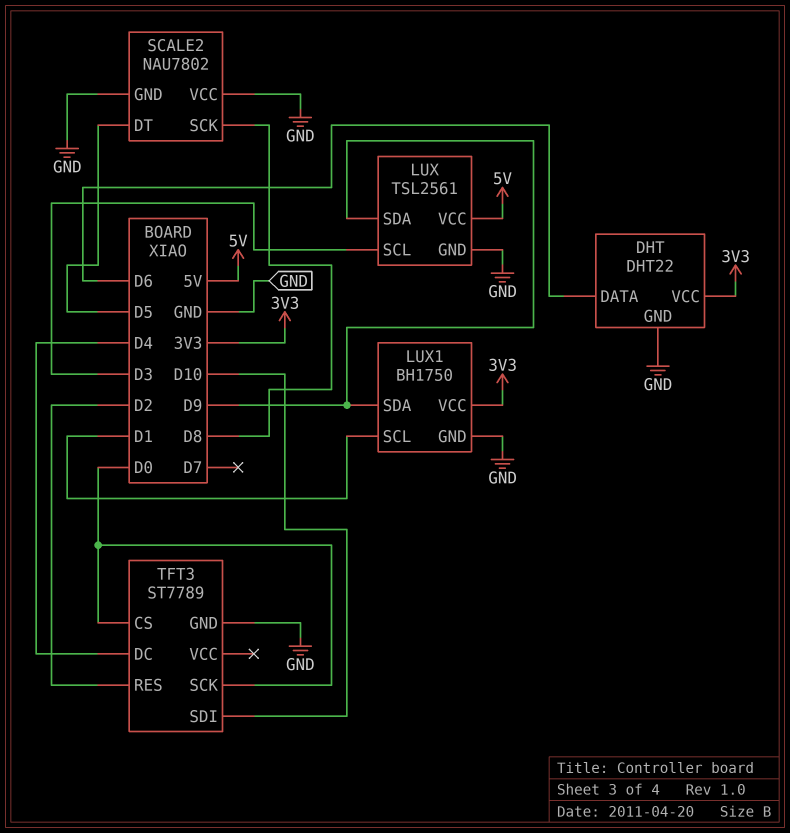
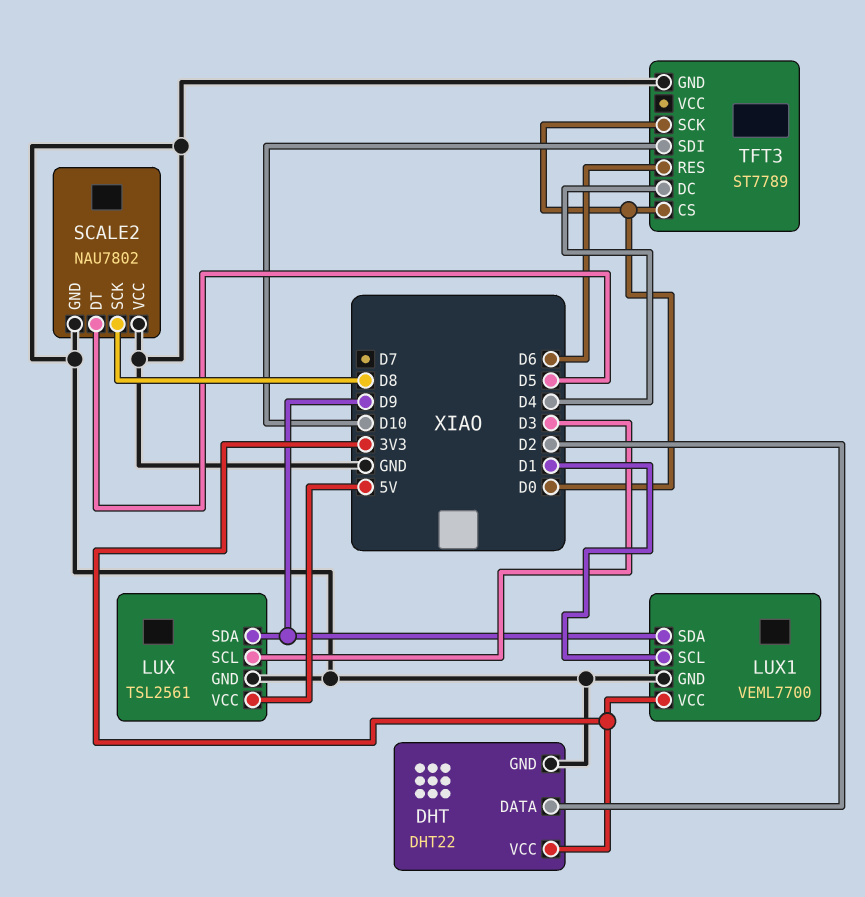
DHT pin DATA: D6 -> D2
LUX1: BH1750 -> VEML7700
TFT3 pin RES: D2 -> D6

